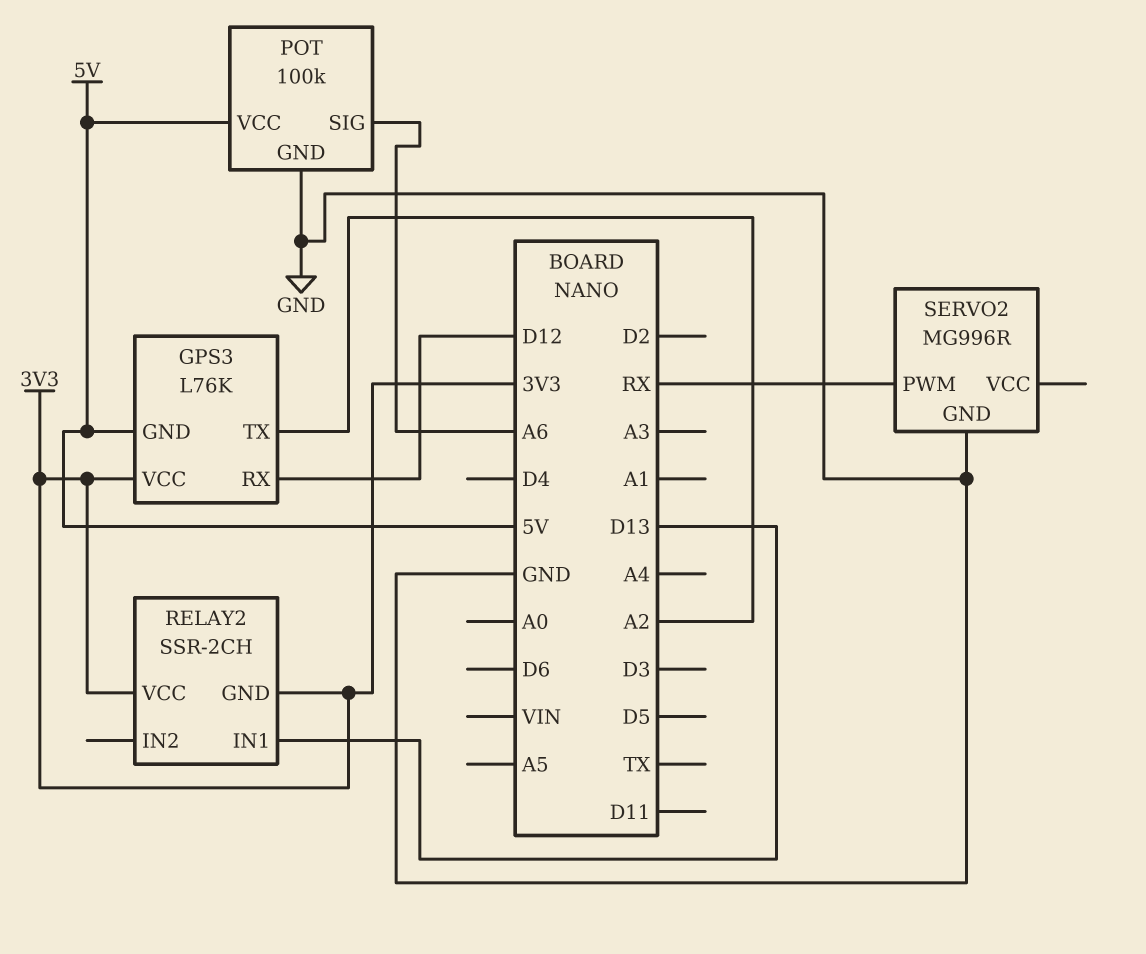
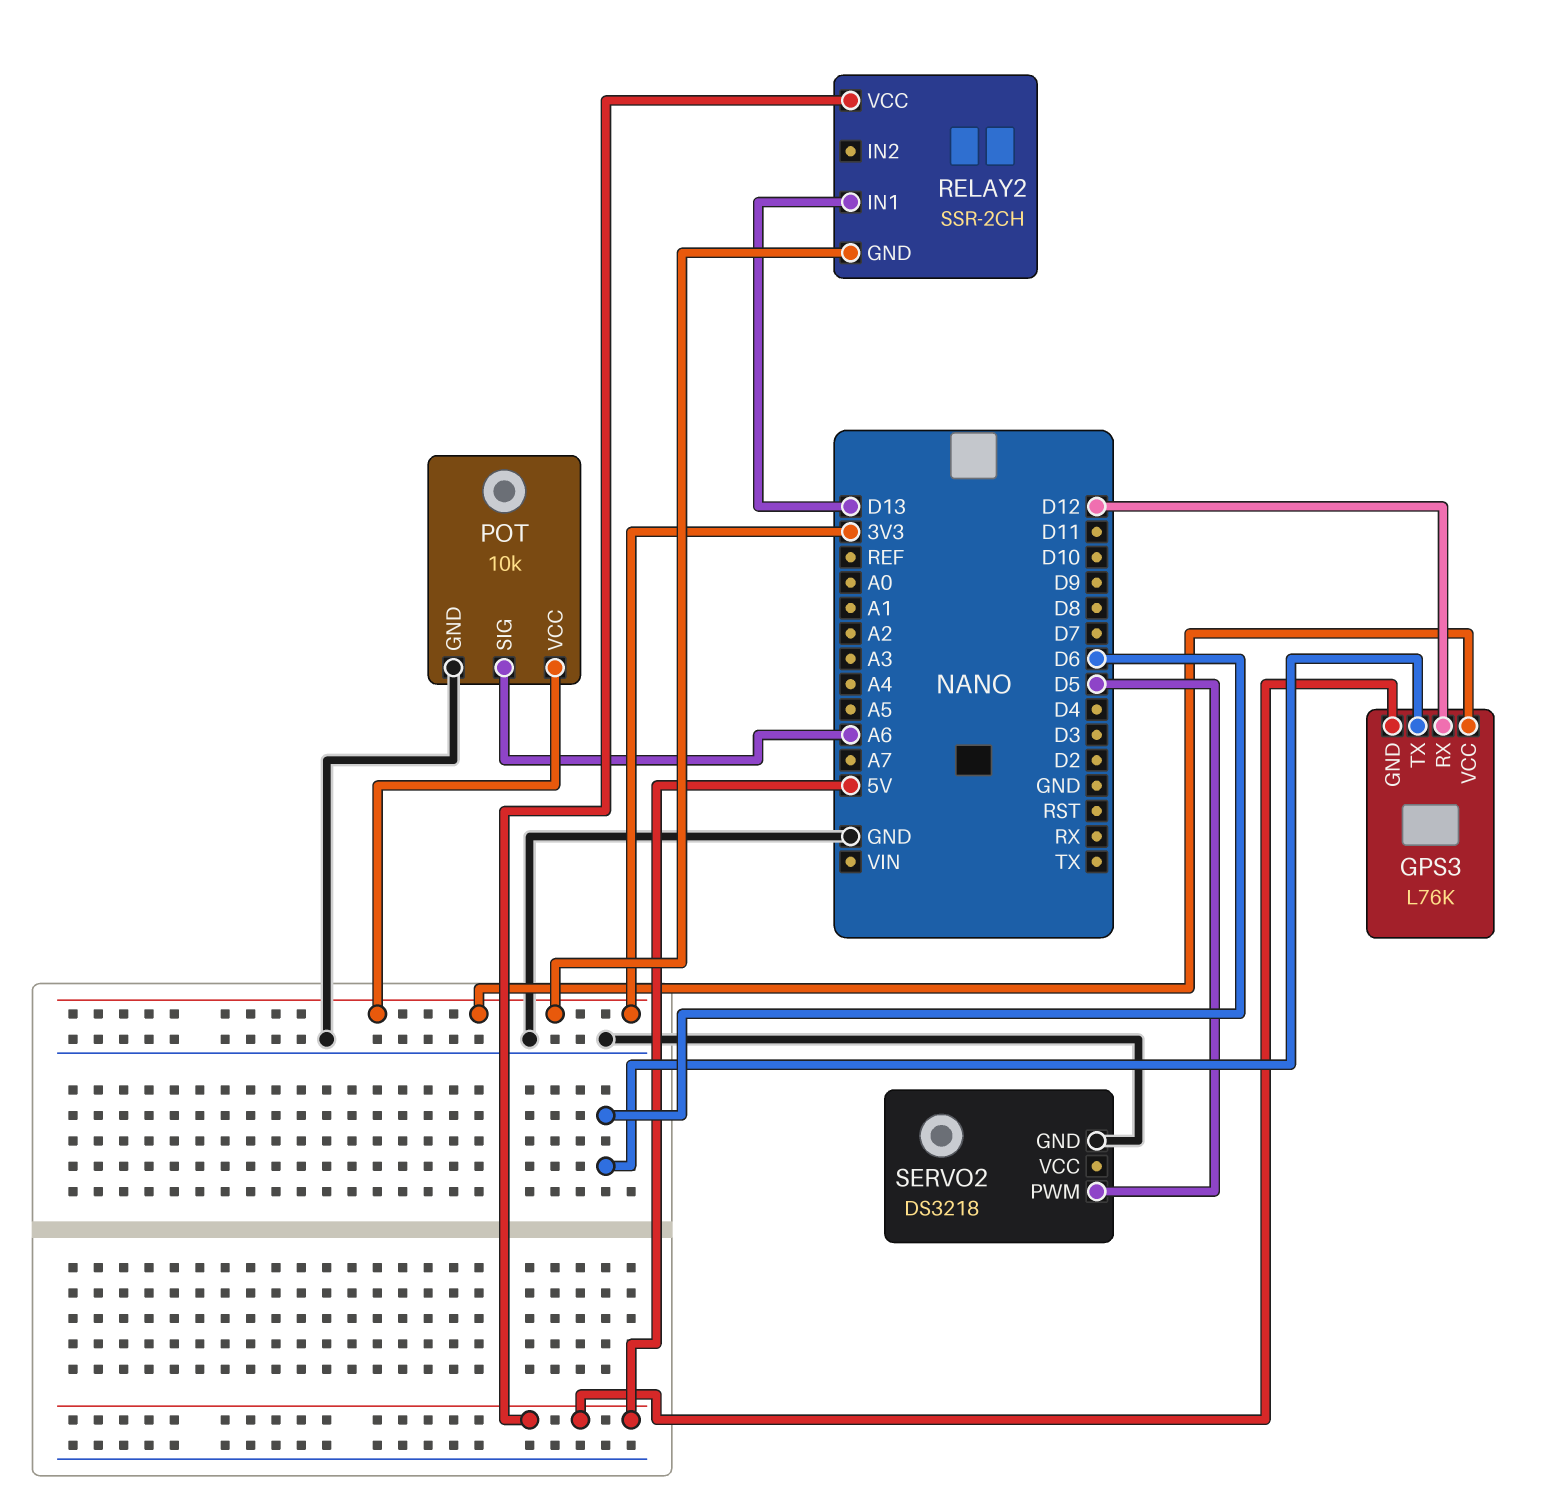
GPS3 pin TX: A2 -> D6
POT: 100k -> 10k
POT pin VCC: 5V -> 3V3
RELAY2 pin VCC: 3V3 -> 5V
SERVO2: MG996R -> DS3218
SERVO2 pin PWM: RX -> D5

